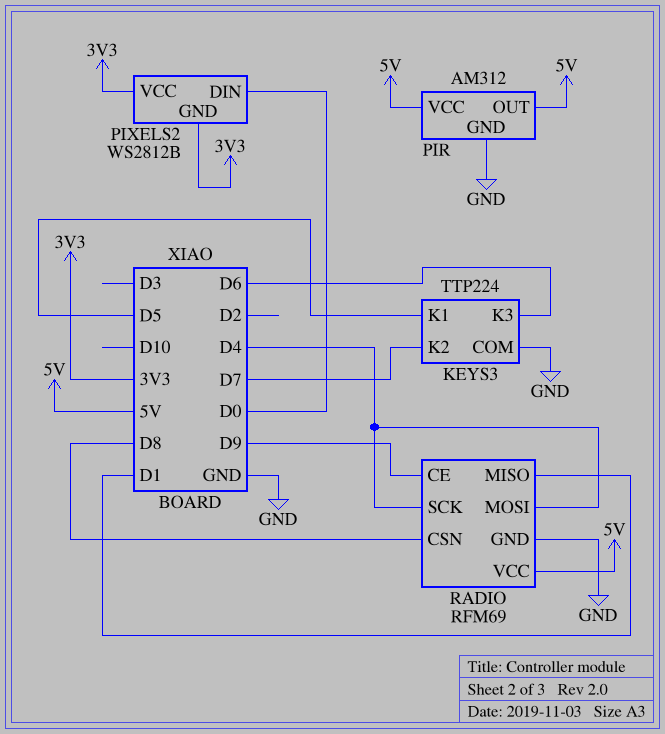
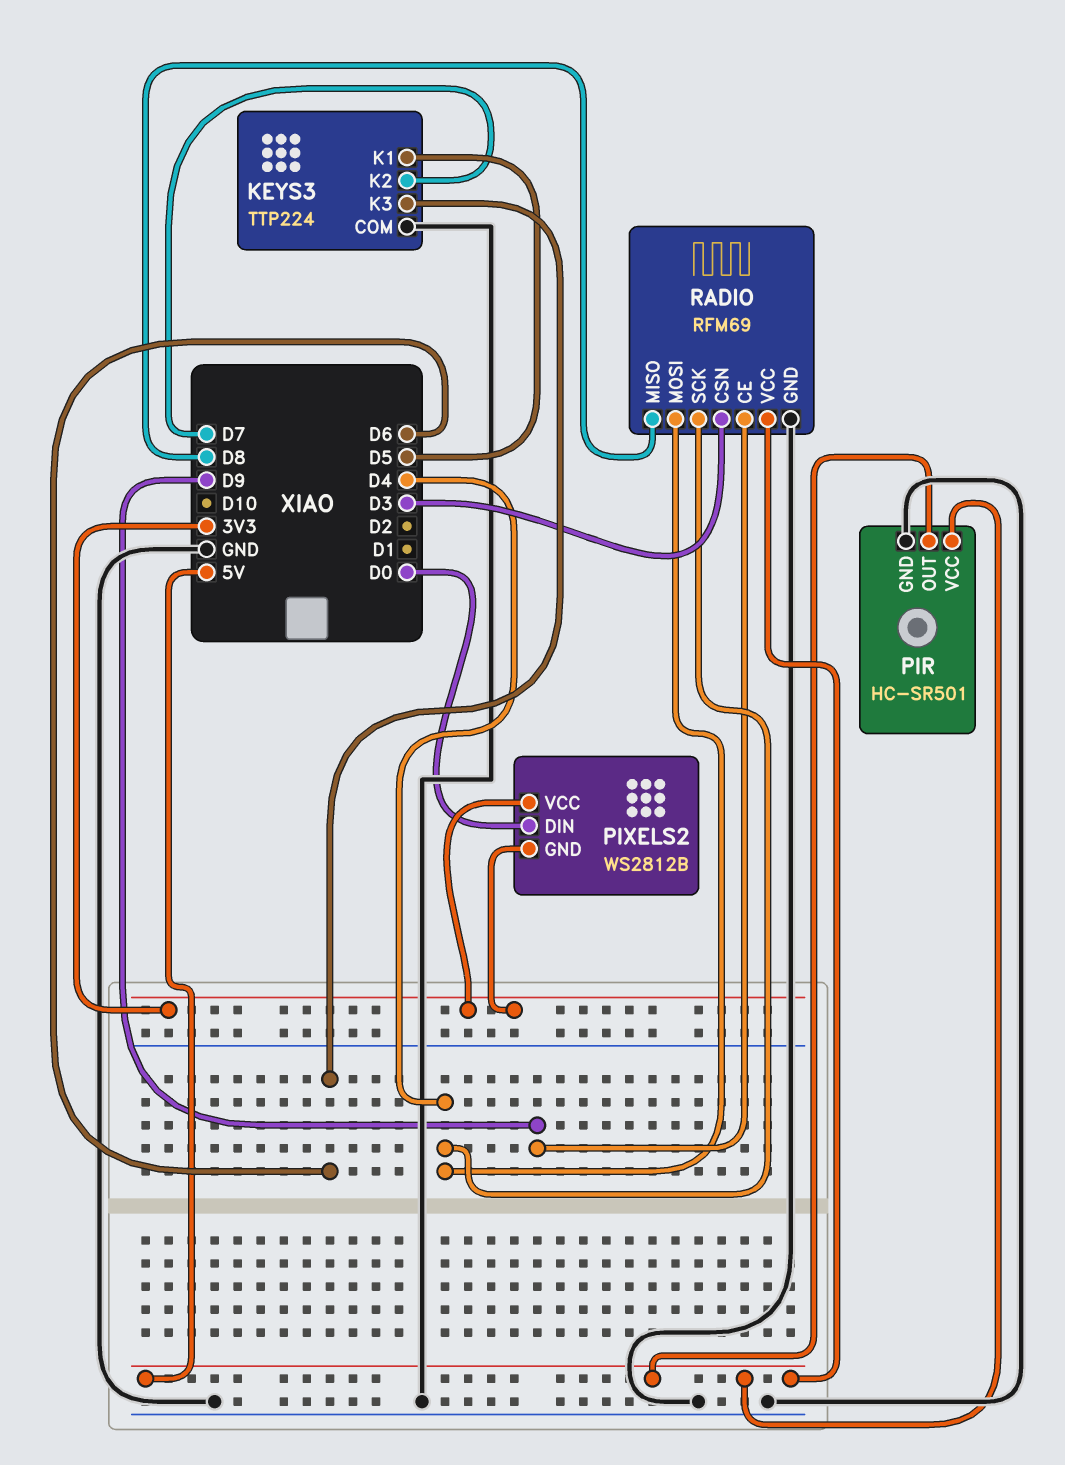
PIR: AM312 -> HC-SR501
RADIO pin CSN: D8 -> D3
RADIO pin MISO: D1 -> D8

